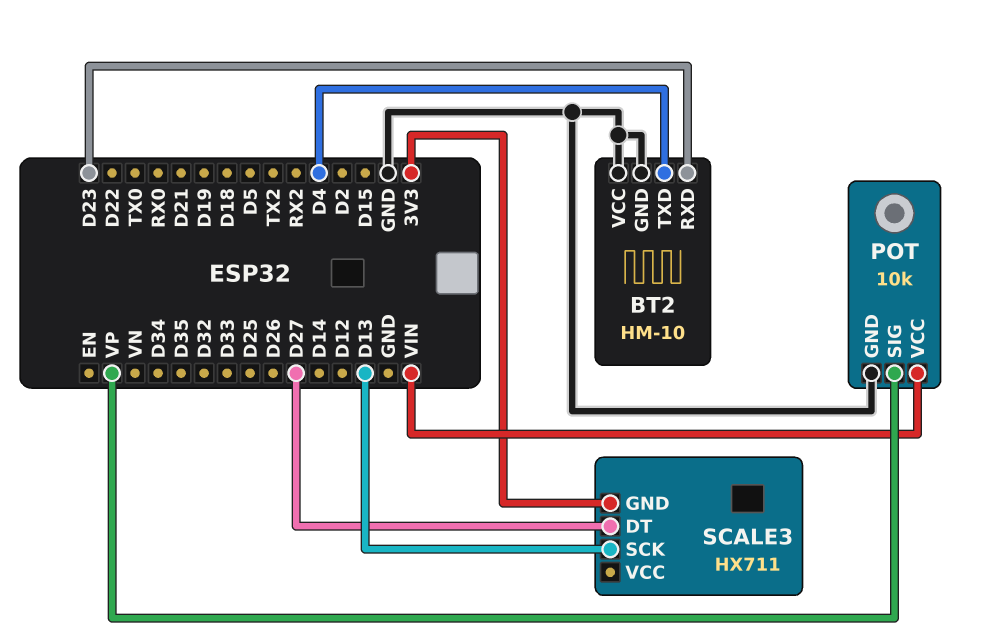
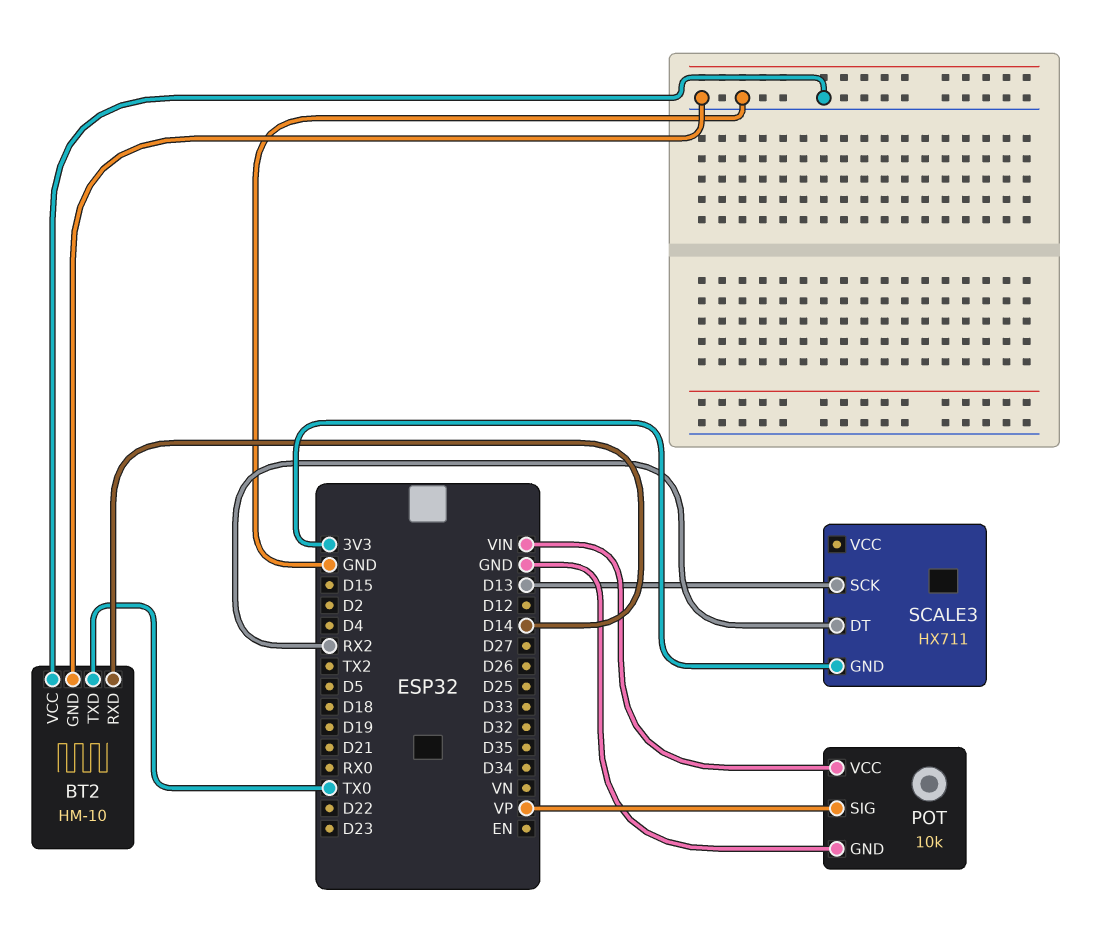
BT2 pin RXD: D23 -> D14
BT2 pin TXD: D4 -> TX0
SCALE3 pin DT: D27 -> RX2

